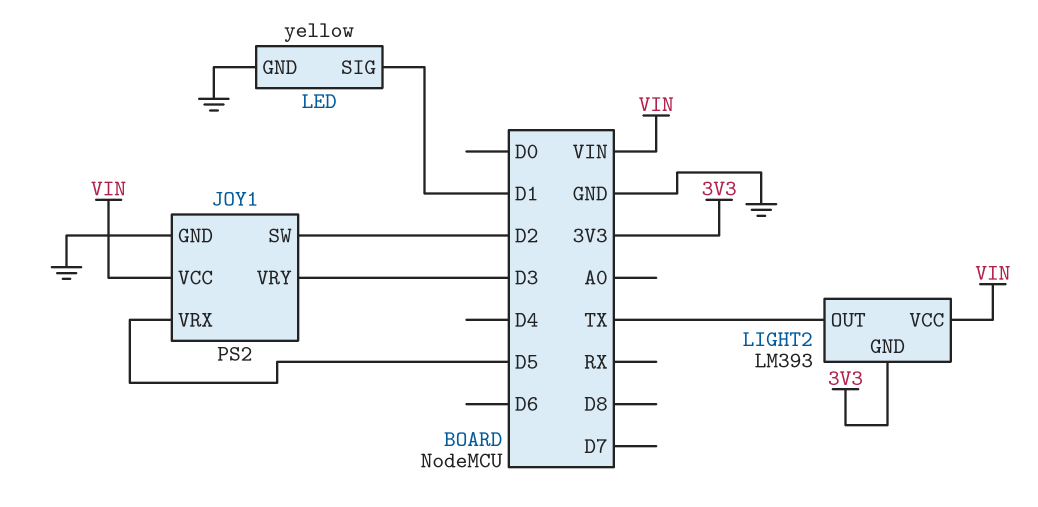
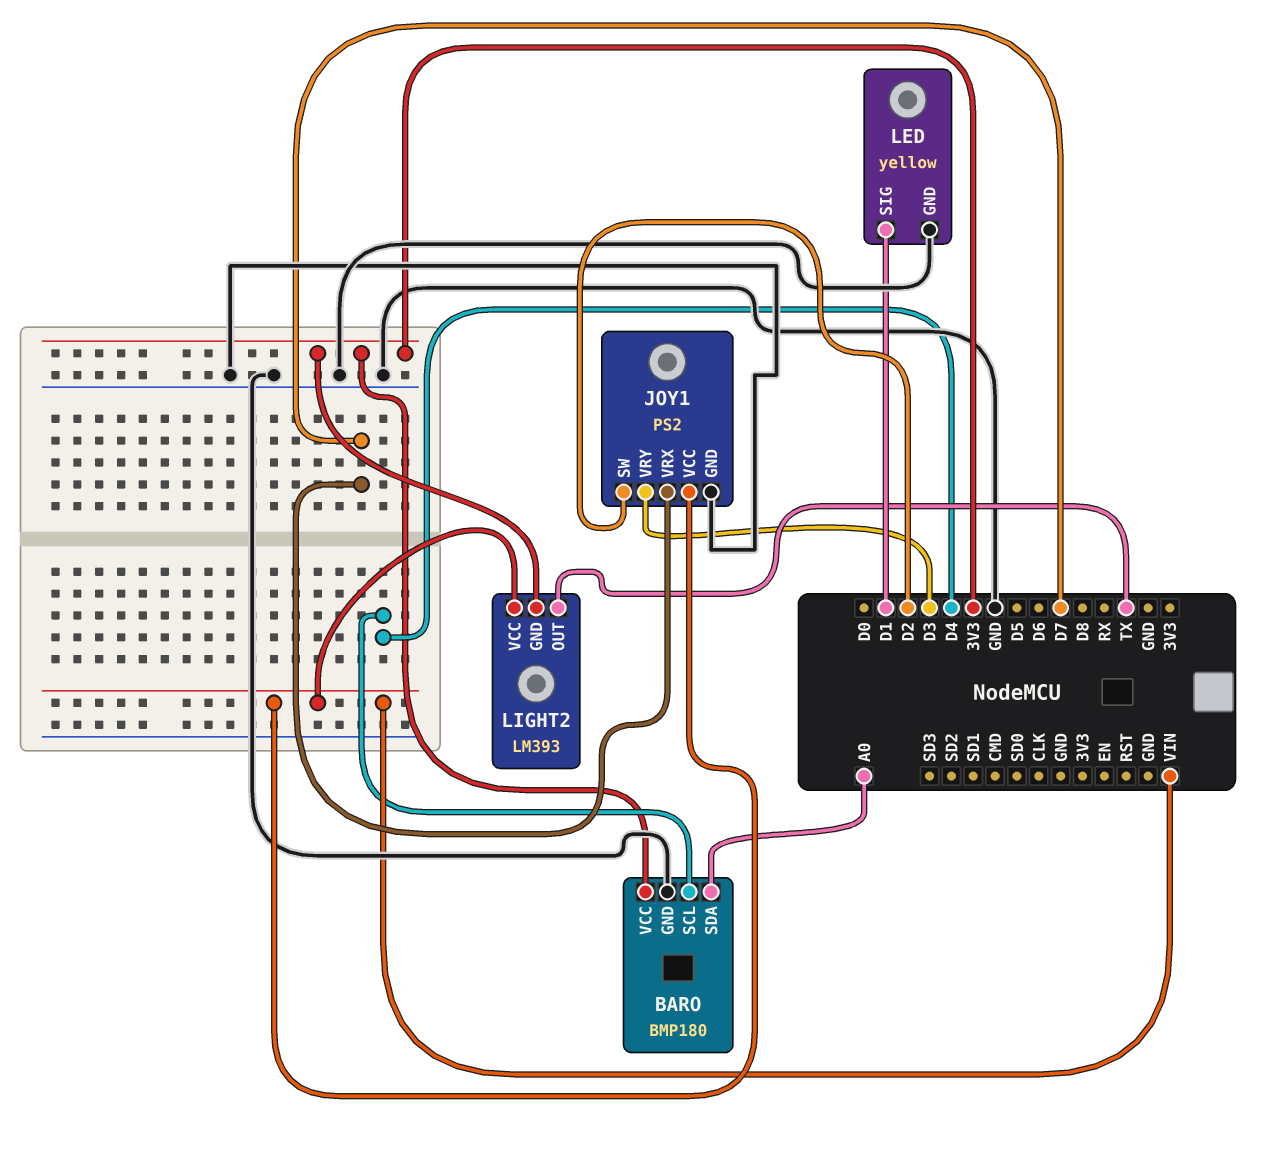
BARO: none -> BMP180
BARO pin GND: none -> GND
BARO pin SCL: none -> D4
BARO pin SDA: none -> A0
BARO pin VCC: none -> 3V3
JOY1 pin VRX: D5 -> D7

